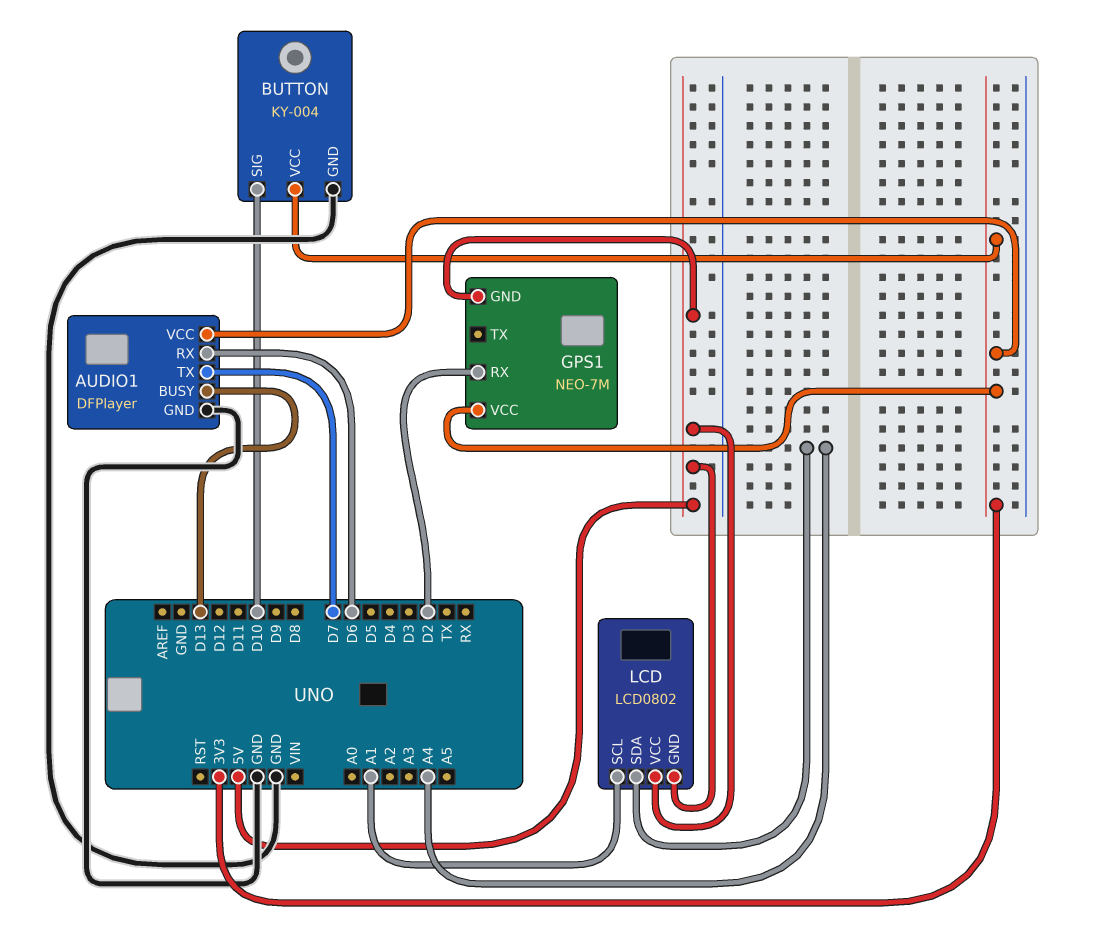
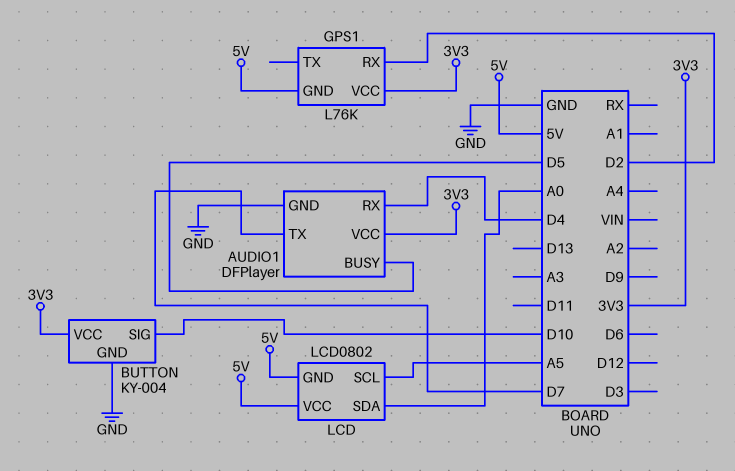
AUDIO1 pin BUSY: D13 -> D5
AUDIO1 pin RX: D6 -> D4
GPS1: NEO-7M -> L76K
LCD pin SCL: A1 -> A5
LCD pin SDA: A4 -> A0

